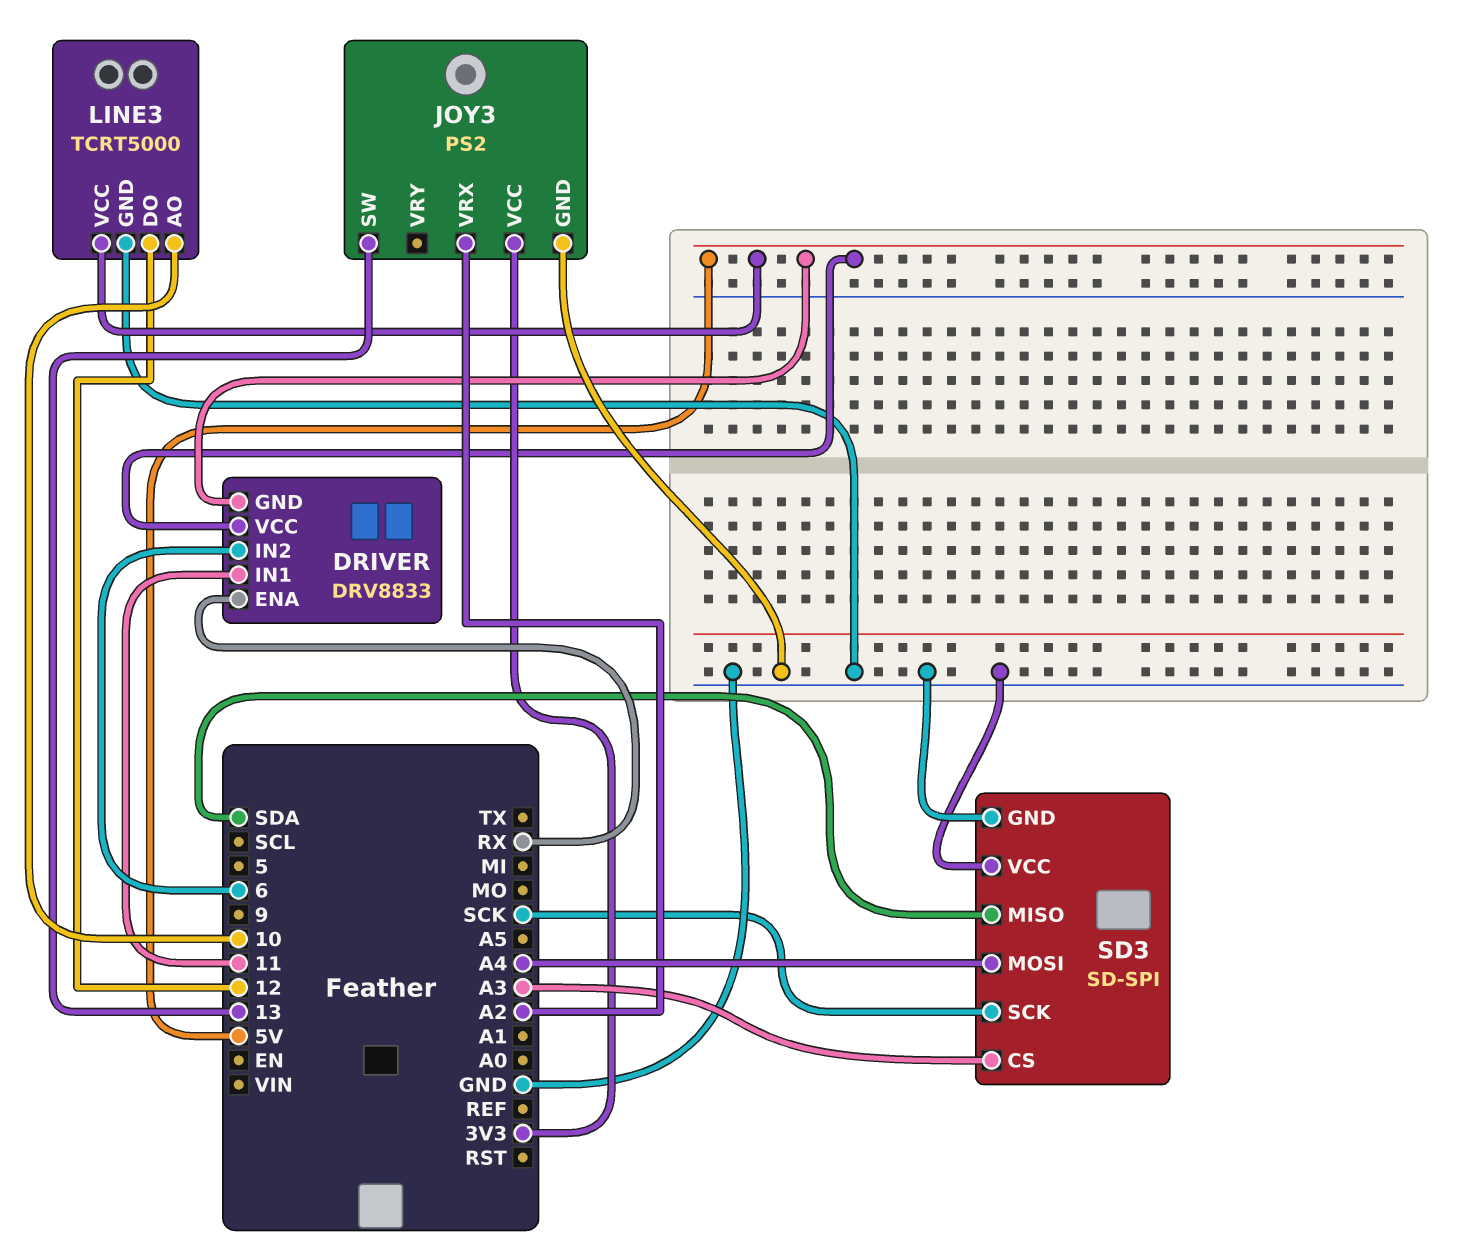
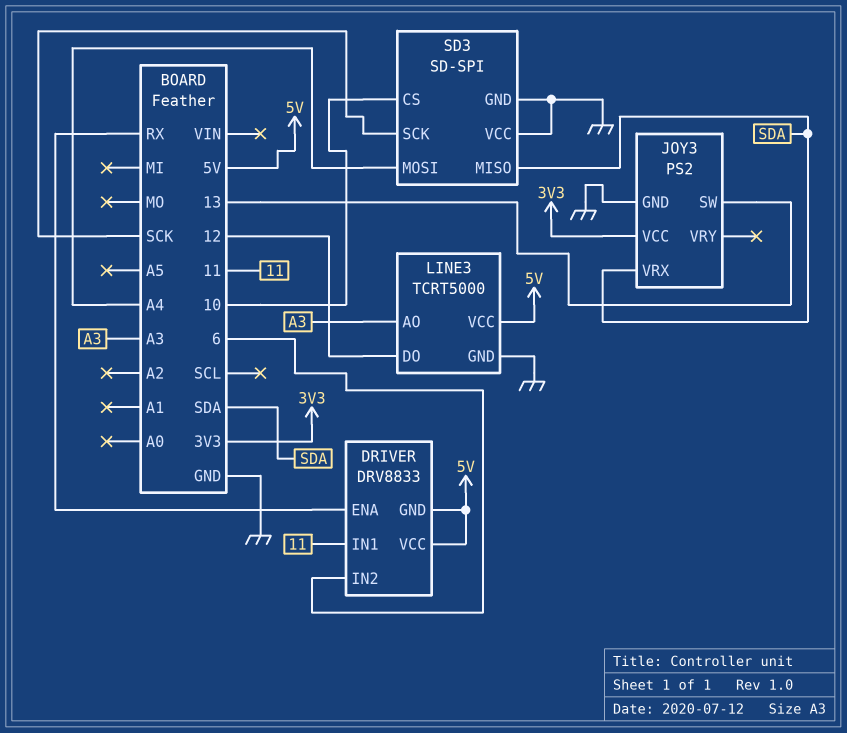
JOY3 pin VRX: A2 -> SDA
LINE3 pin AO: 10 -> A3
SD3 pin CS: A3 -> 10

